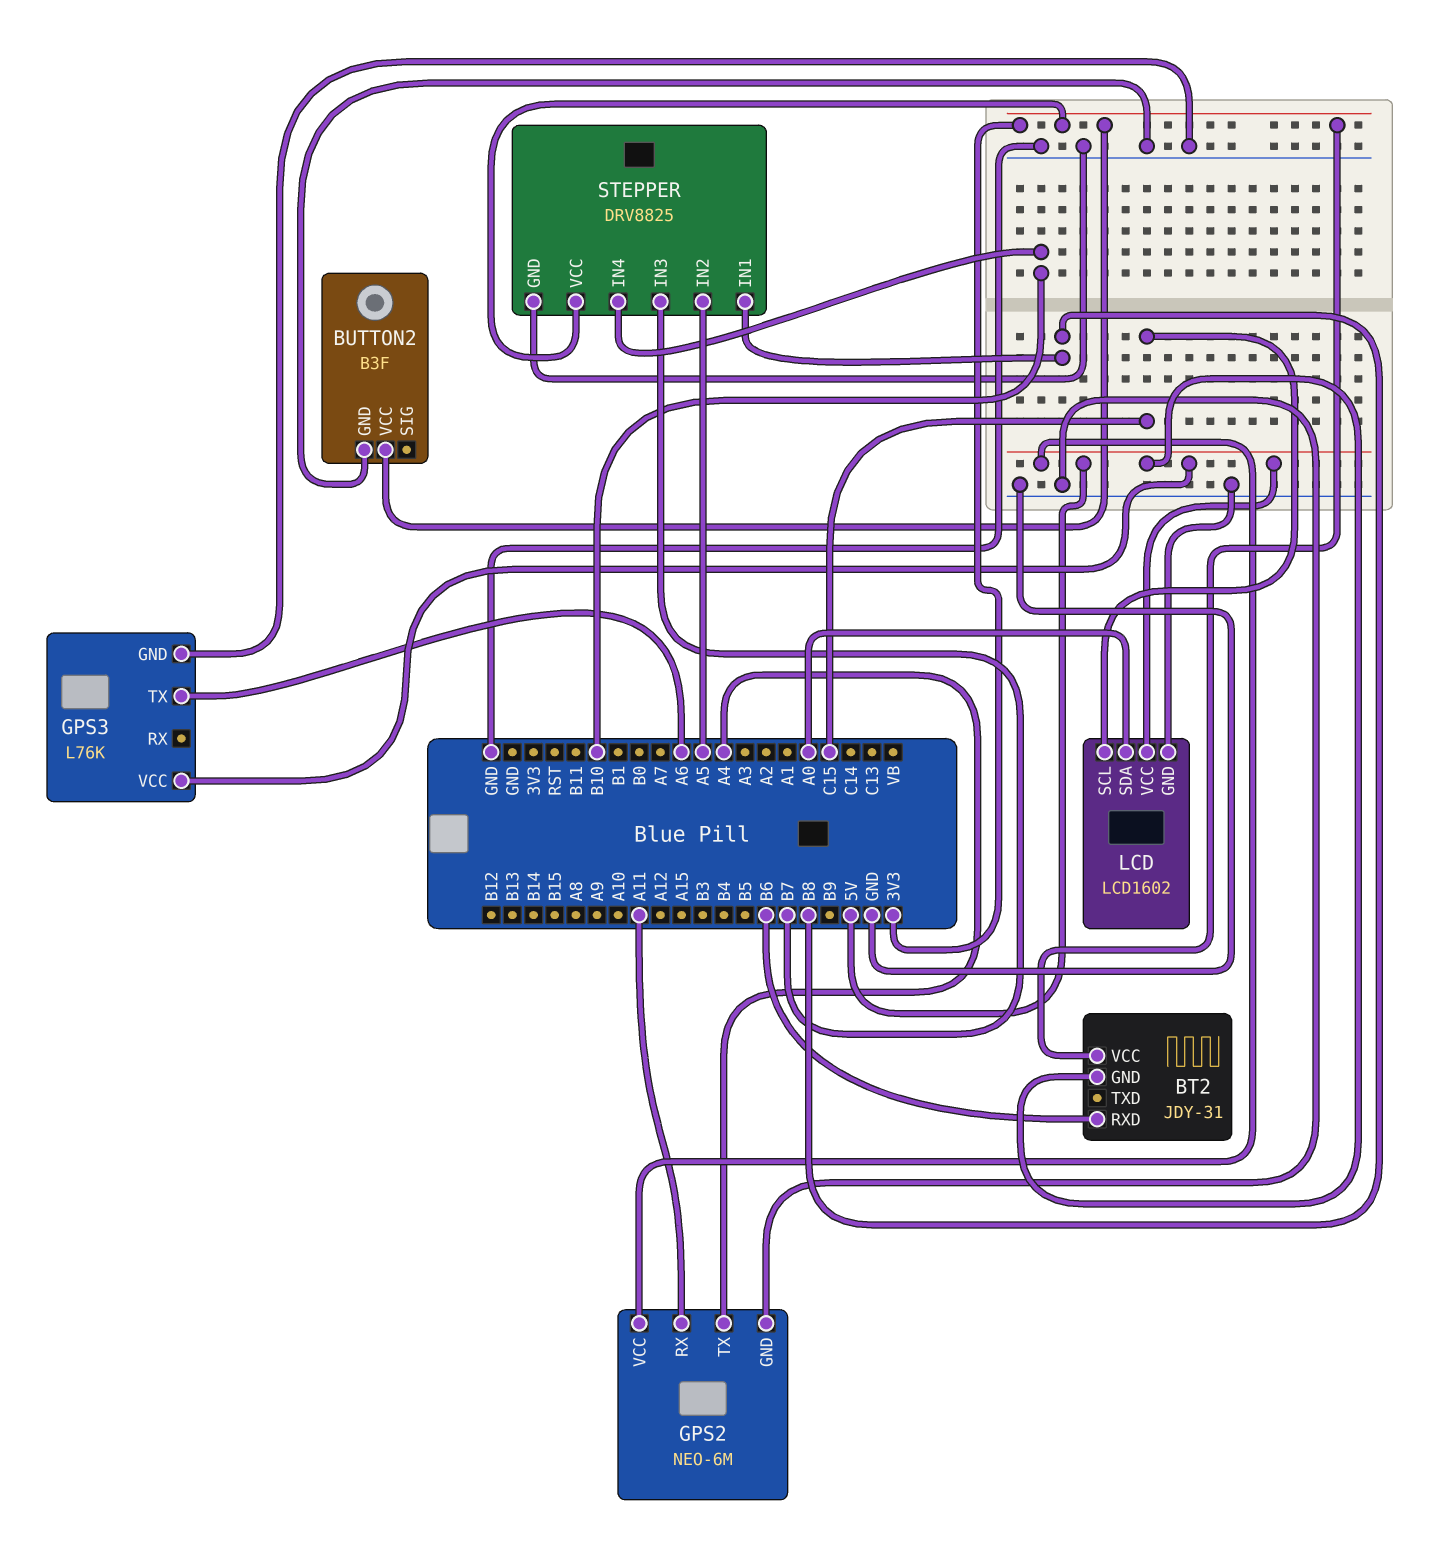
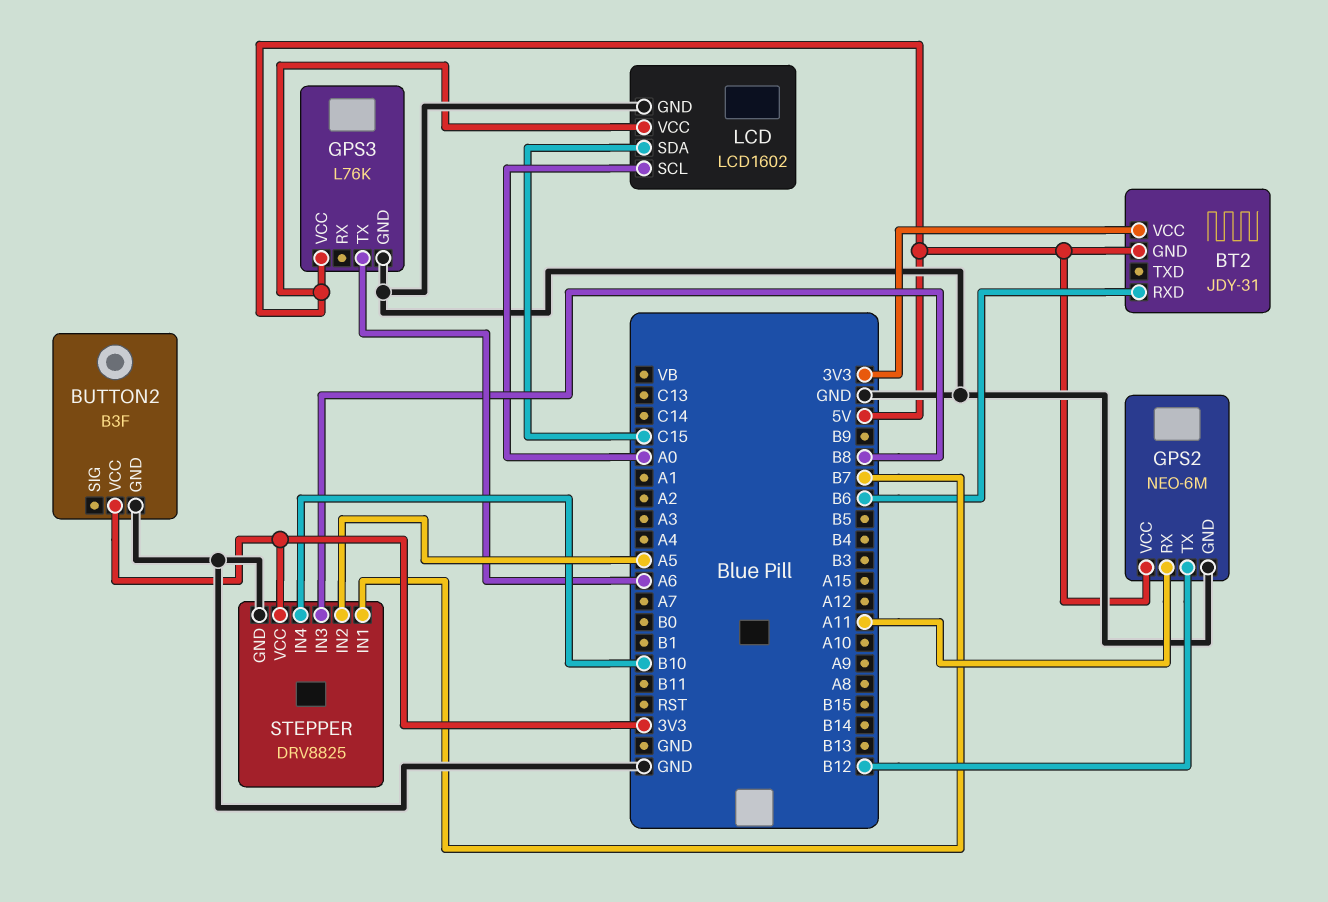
GPS2 pin TX: A4 -> B12
LCD pin SCL: C15 -> A0
LCD pin SDA: A0 -> C15
STEPPER pin IN1: B8 -> B7
STEPPER pin IN3: B7 -> B8

